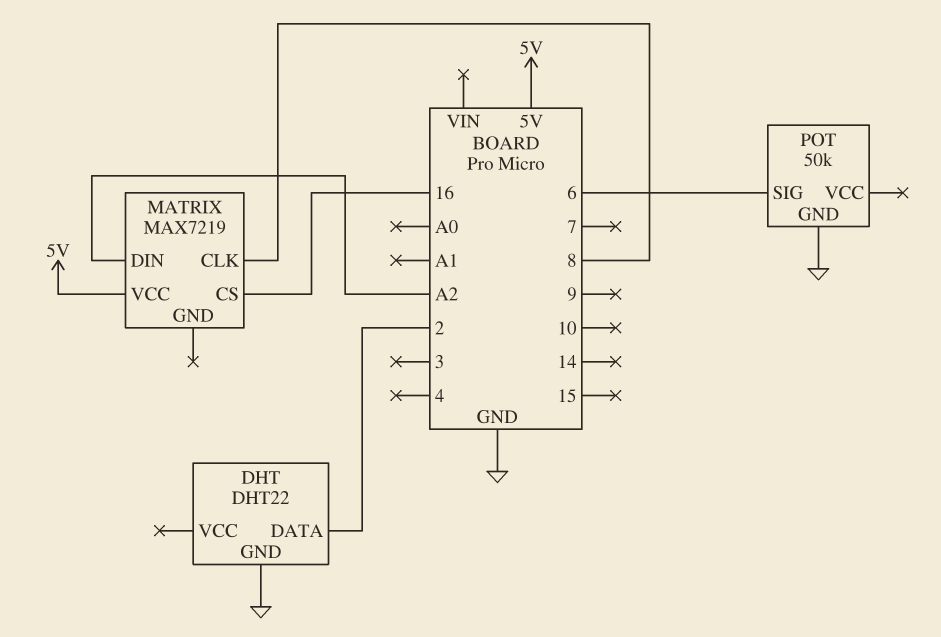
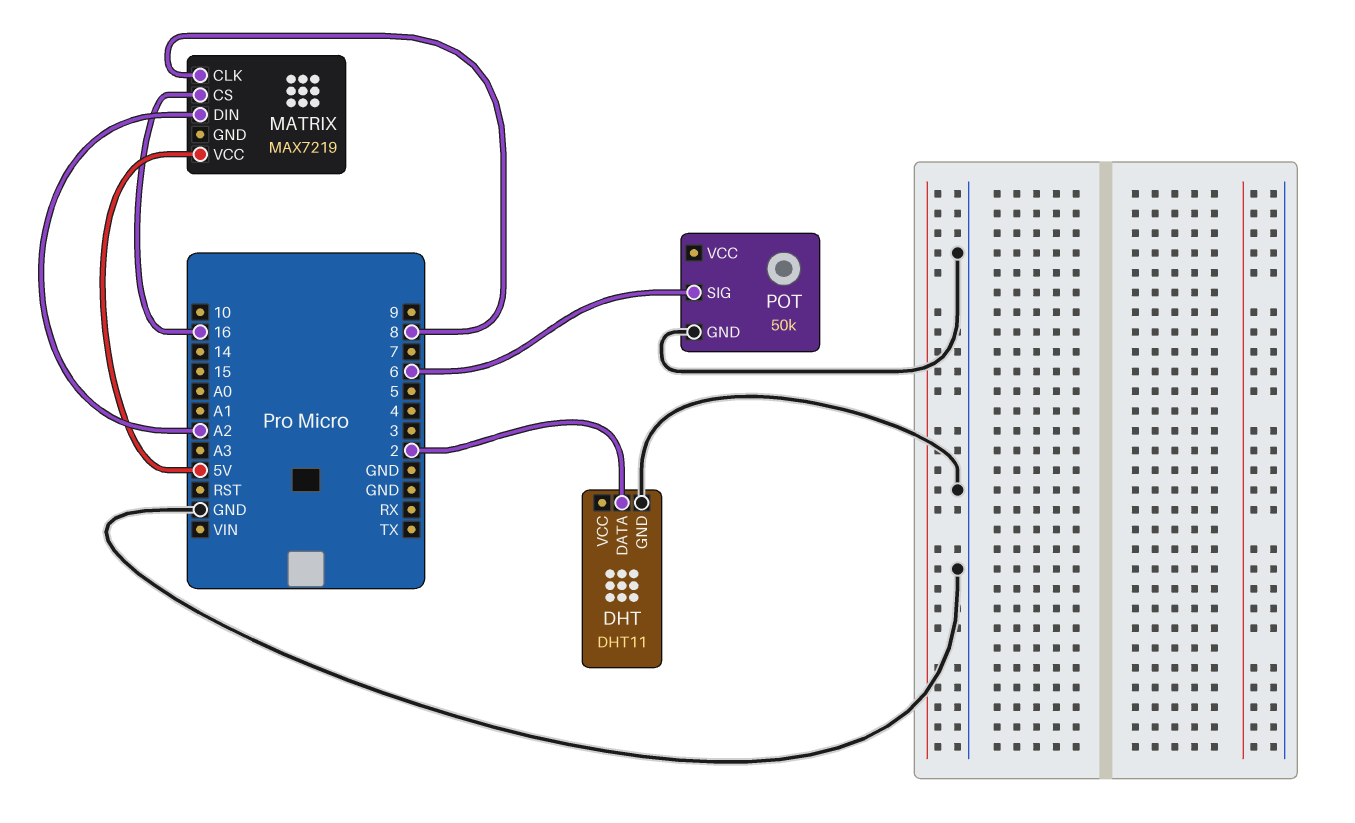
DHT: DHT22 -> DHT11

